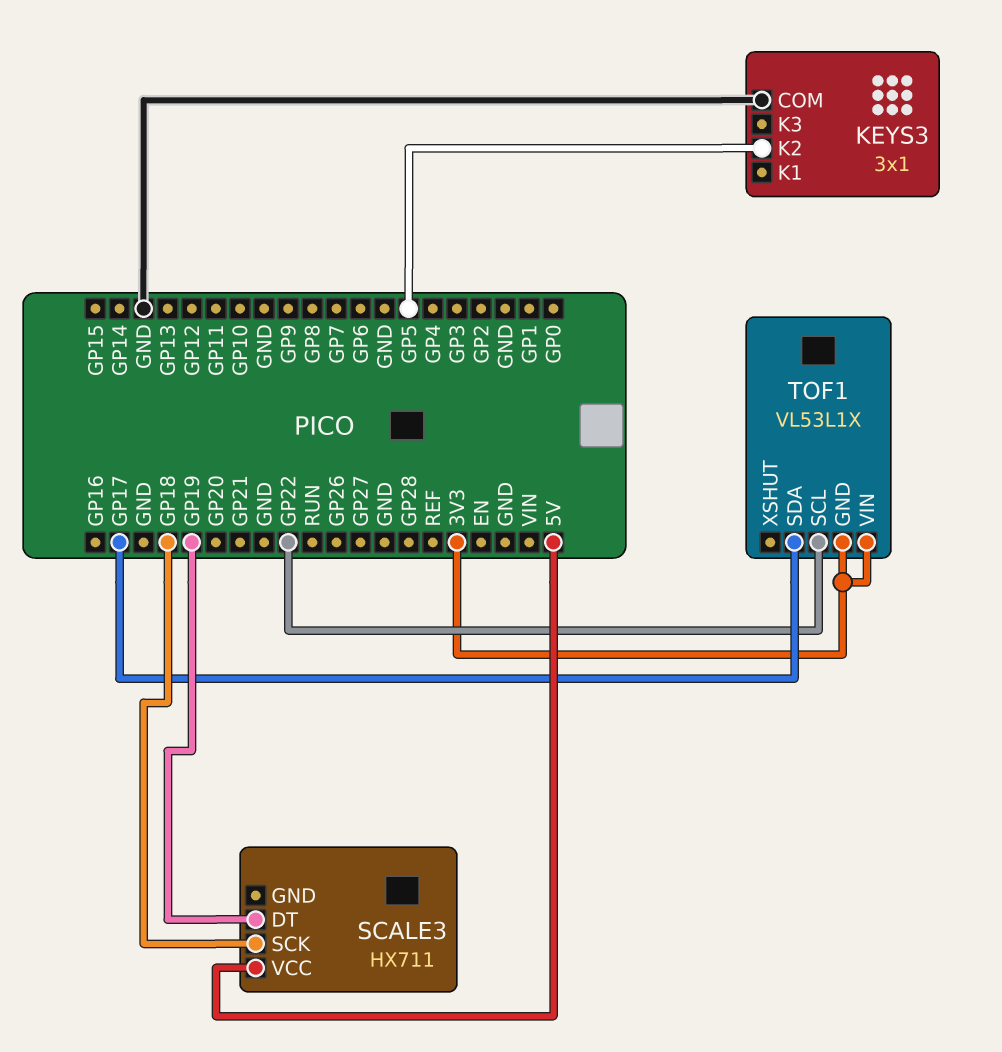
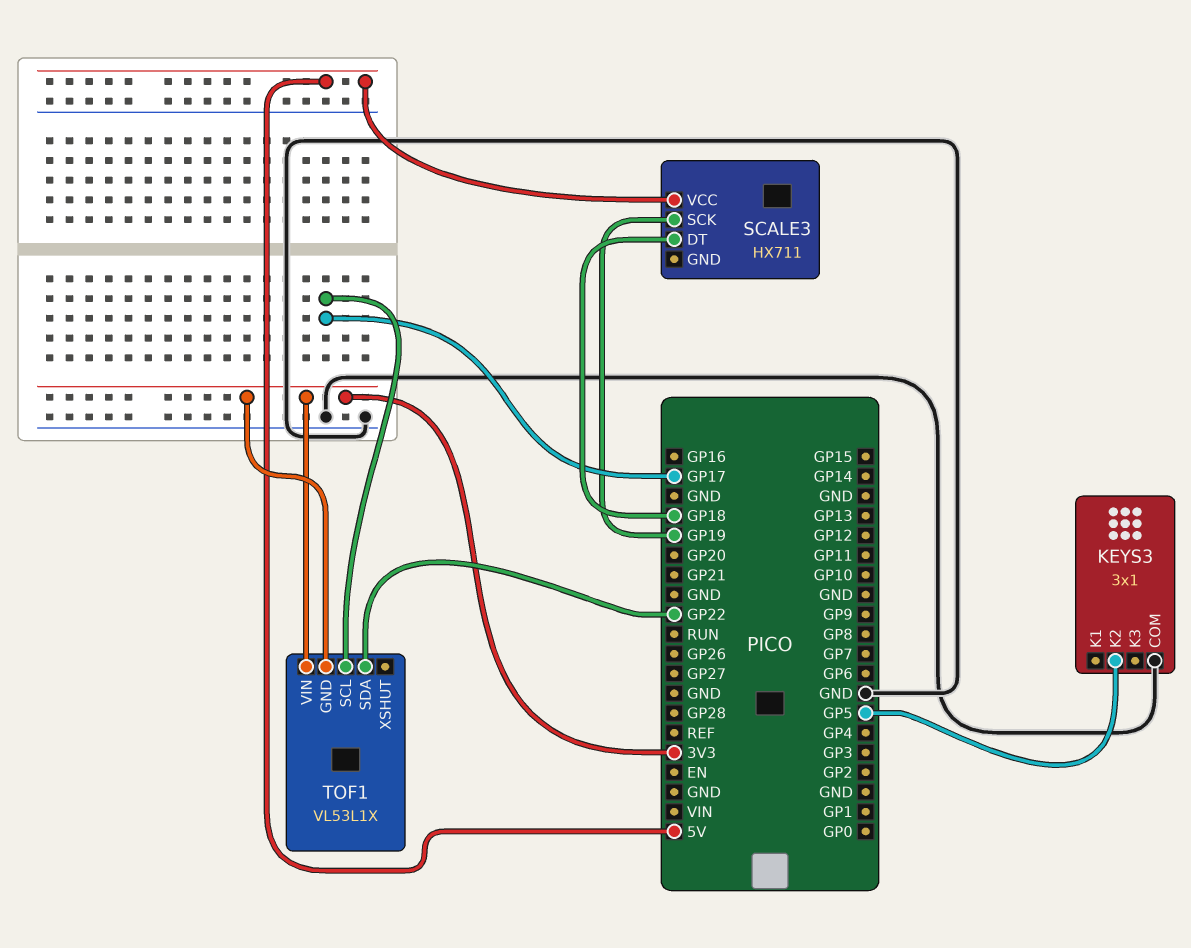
SCALE3 pin DT: GP19 -> GP18
SCALE3 pin SCK: GP18 -> GP19
TOF1 pin SCL: GP22 -> GP17
TOF1 pin SDA: GP17 -> GP22

